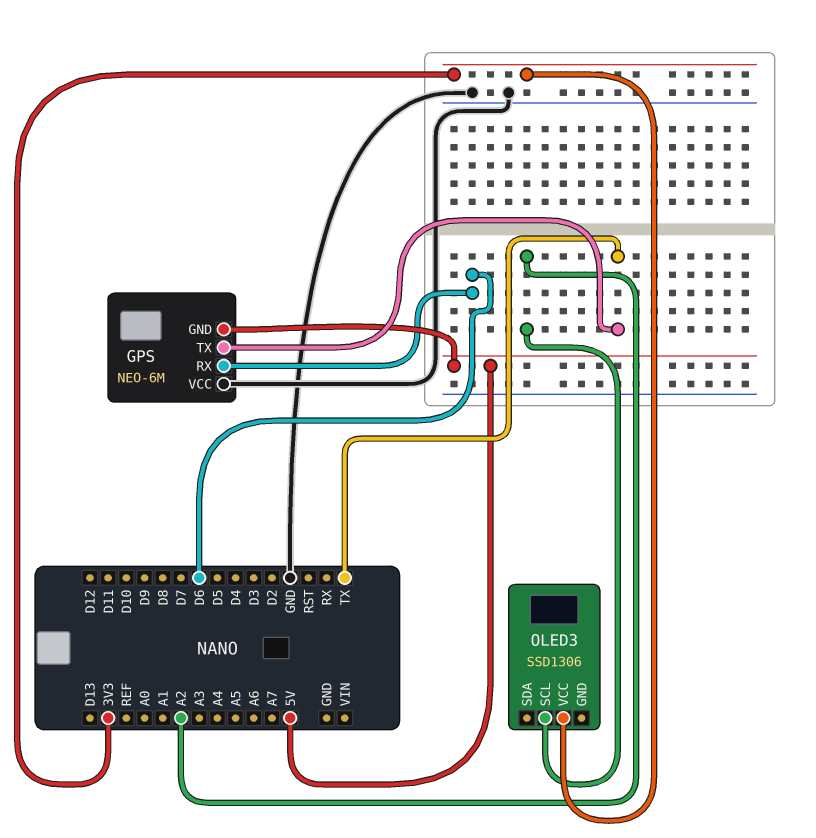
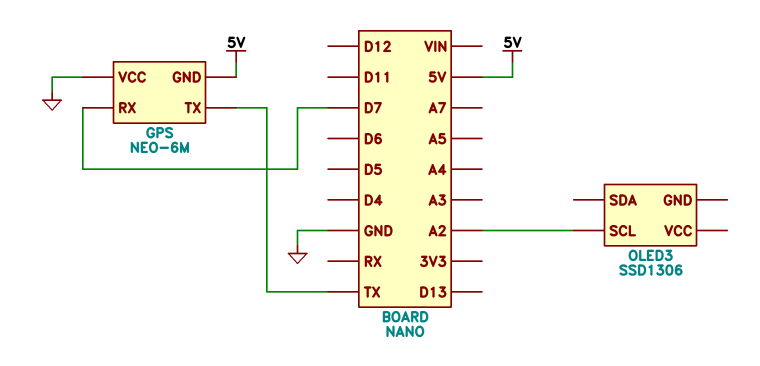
GPS pin RX: D6 -> D7
OLED3 pin VCC: 3V3 -> none

